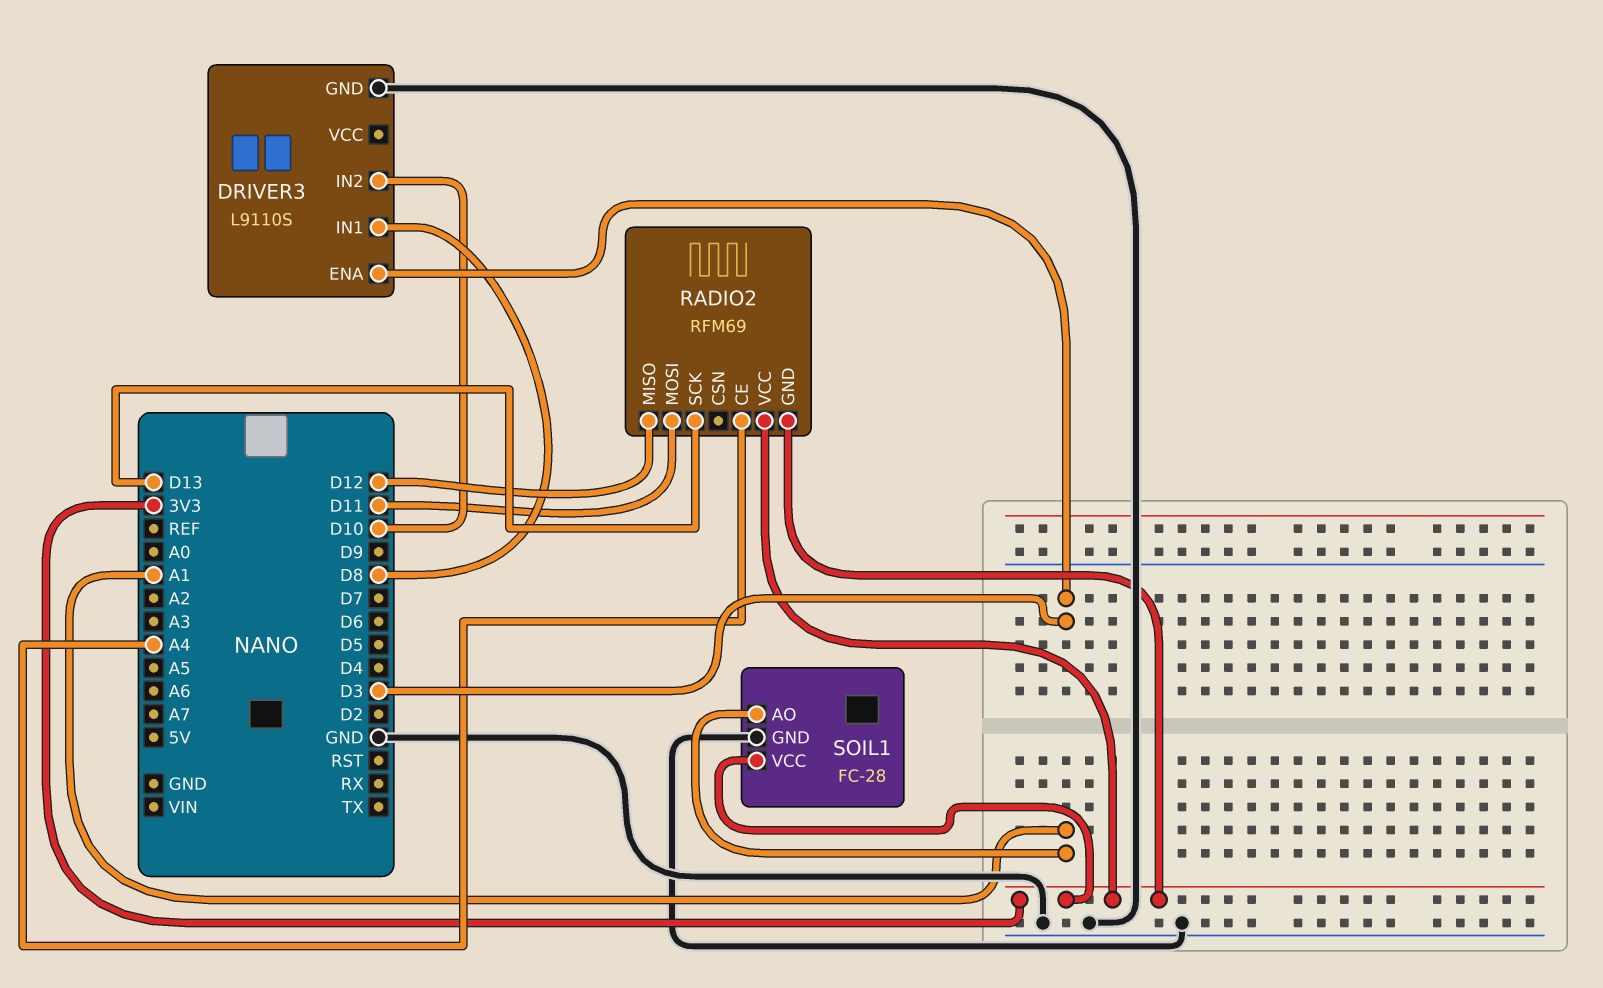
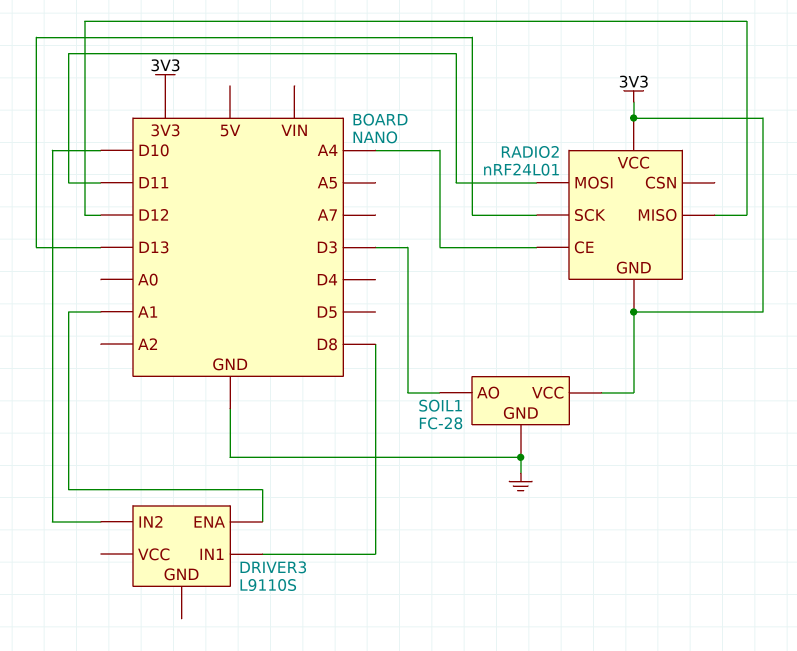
DRIVER3 pin ENA: D3 -> A1
DRIVER3 pin GND: GND -> none
RADIO2: RFM69 -> nRF24L01
SOIL1 pin AO: A1 -> D3

